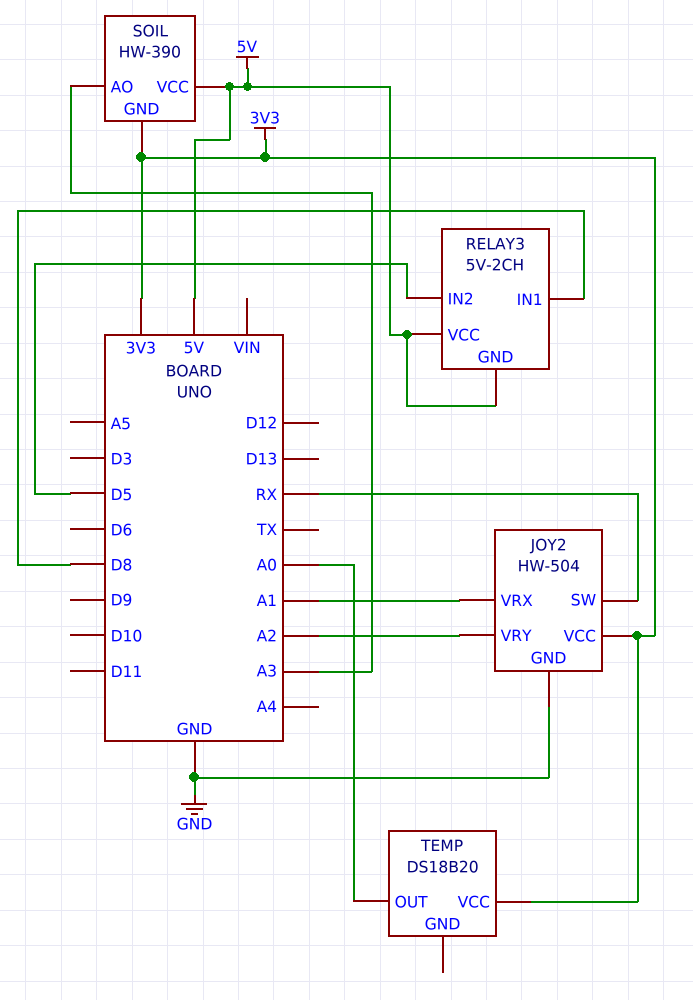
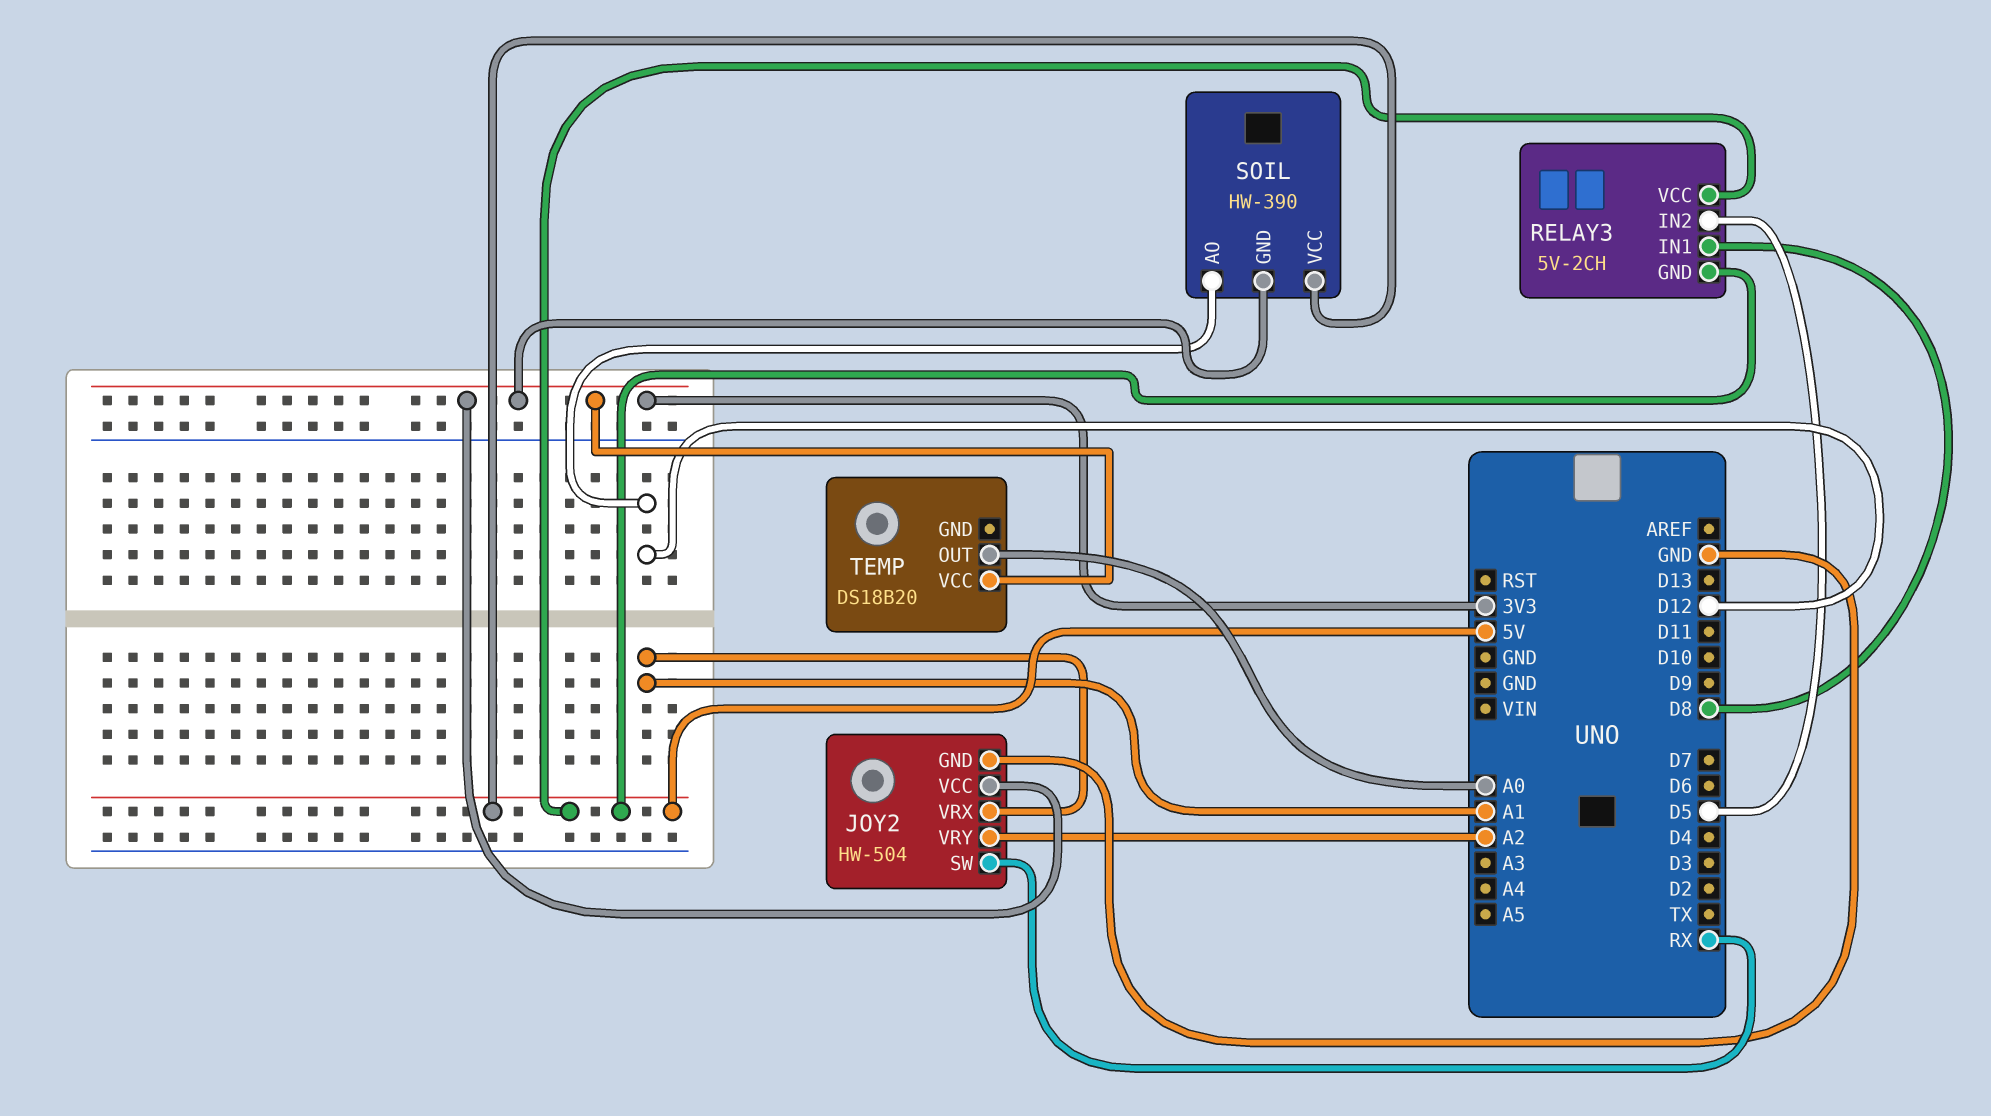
SOIL pin AO: A3 -> D12

